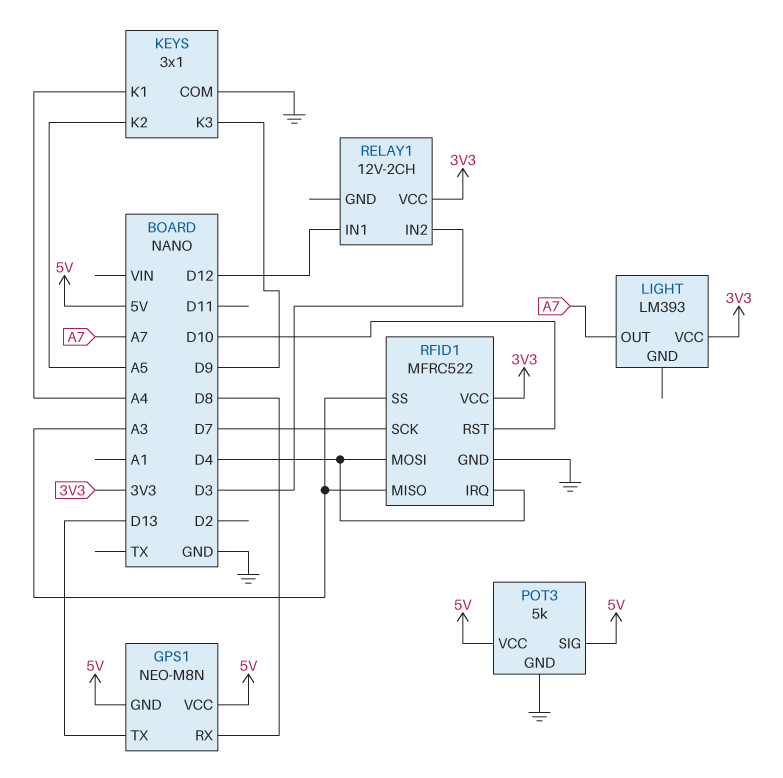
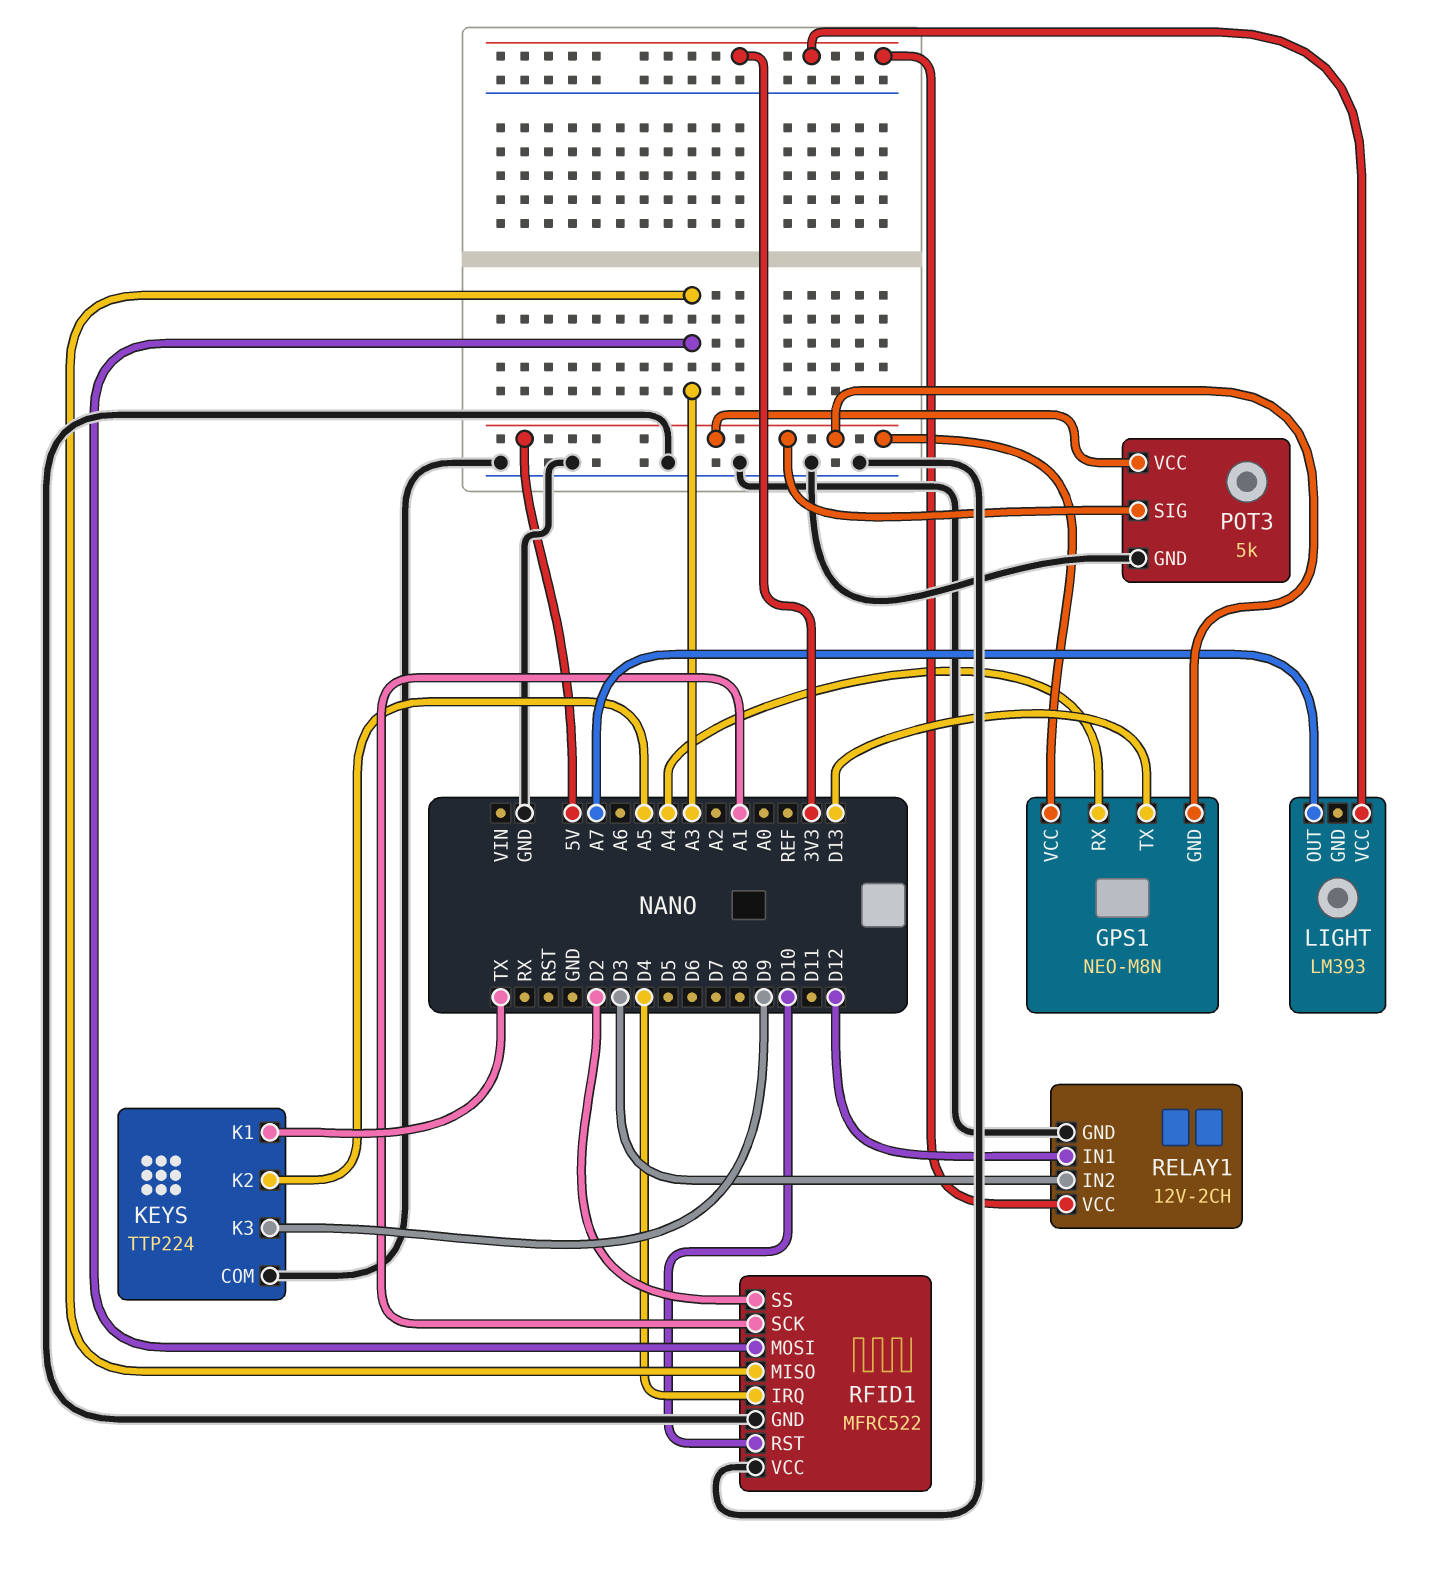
GPS1 pin RX: D8 -> A4
KEYS: 3x1 -> TTP224
KEYS pin K1: A4 -> TX
RELAY1 pin GND: none -> GND
RFID1 pin MOSI: D4 -> A3
RFID1 pin SCK: D7 -> A1
RFID1 pin SS: A3 -> D2
RFID1 pin VCC: 3V3 -> GND

